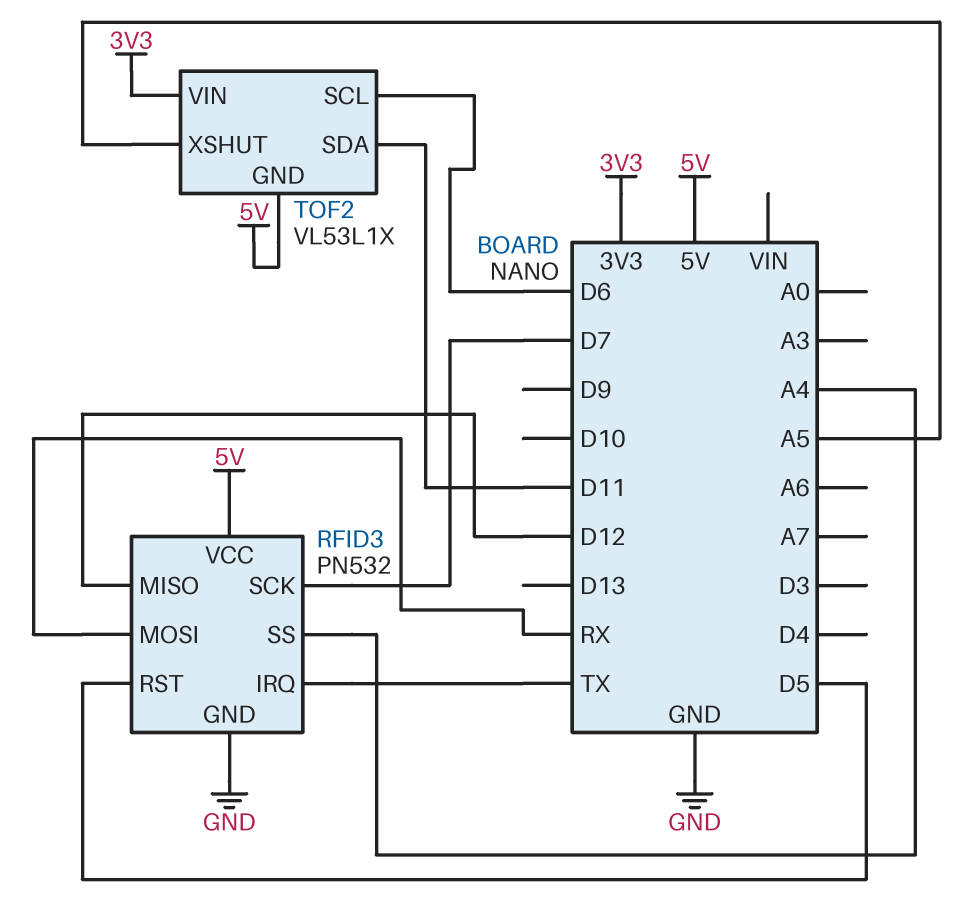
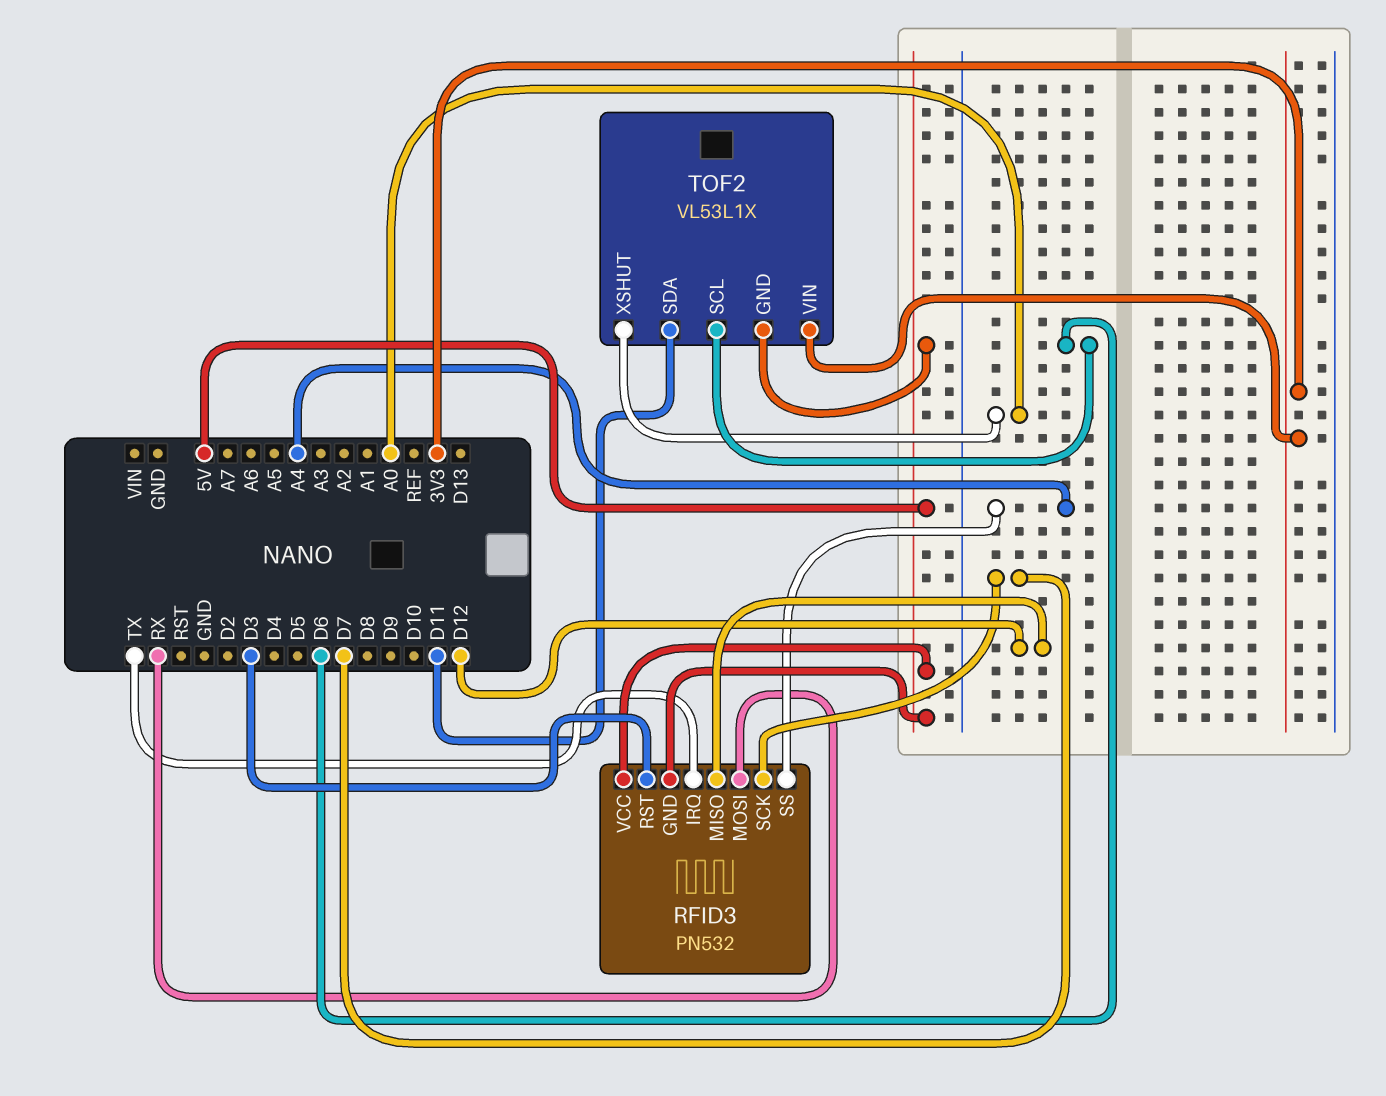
RFID3 pin GND: GND -> 5V
RFID3 pin RST: D5 -> D3
TOF2 pin XSHUT: A5 -> A0

